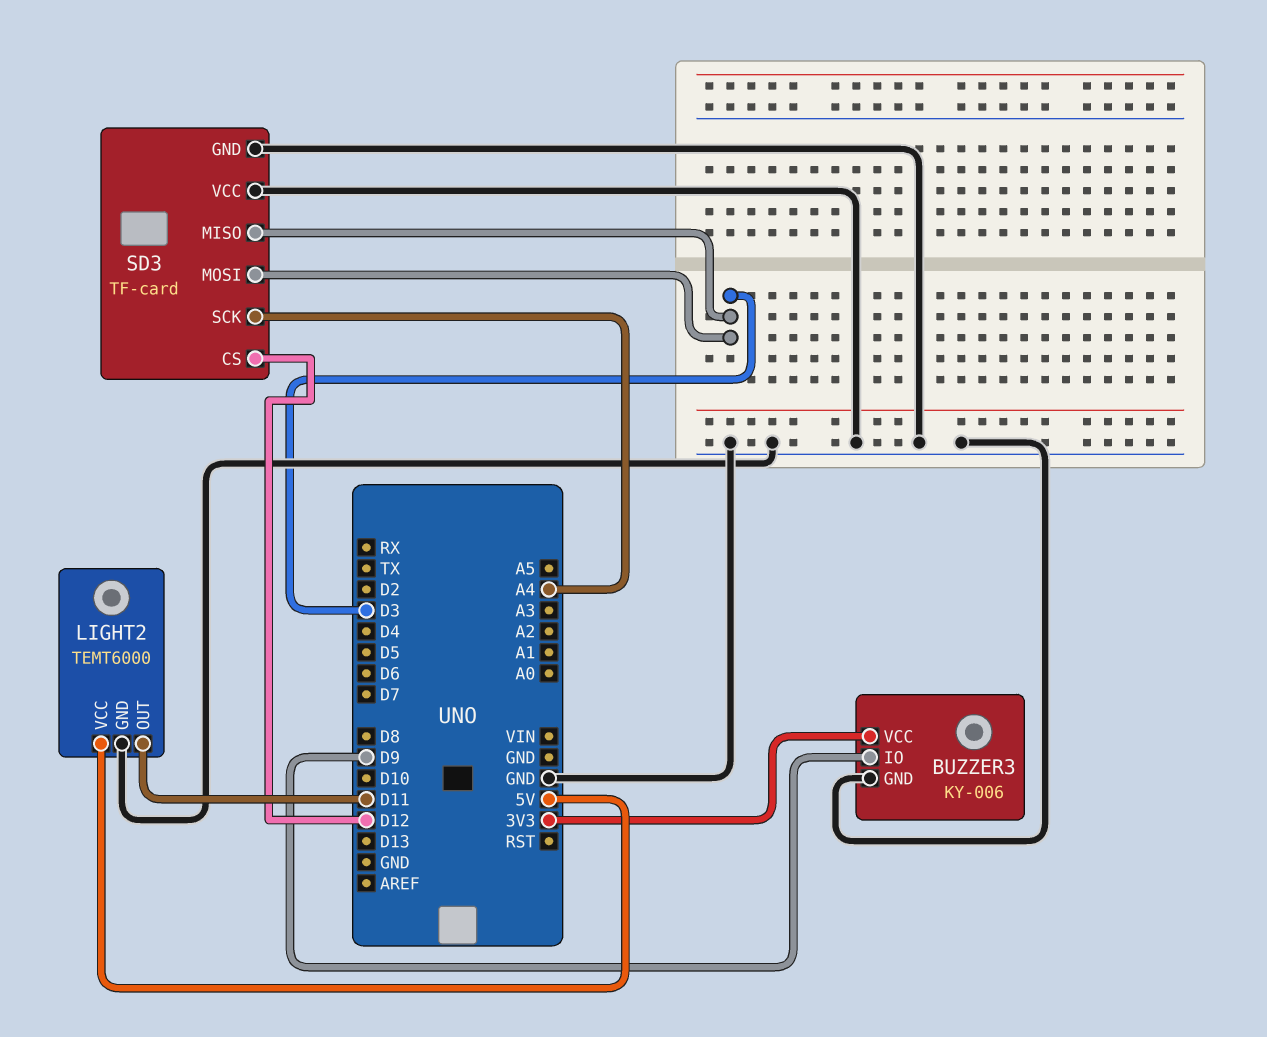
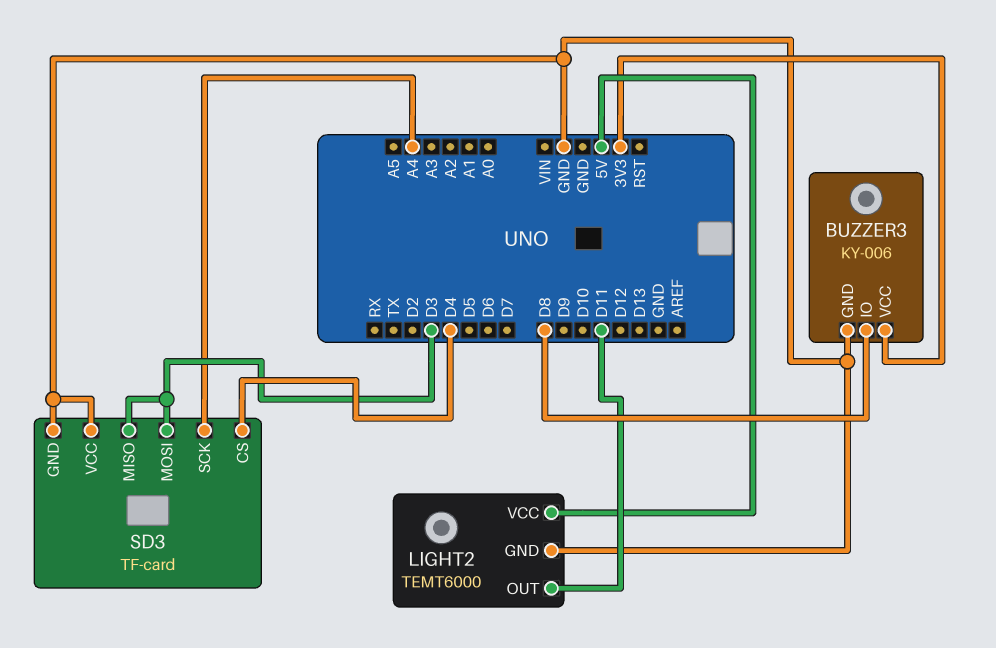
BUZZER3 pin IO: D9 -> D8
SD3 pin CS: D12 -> D4

